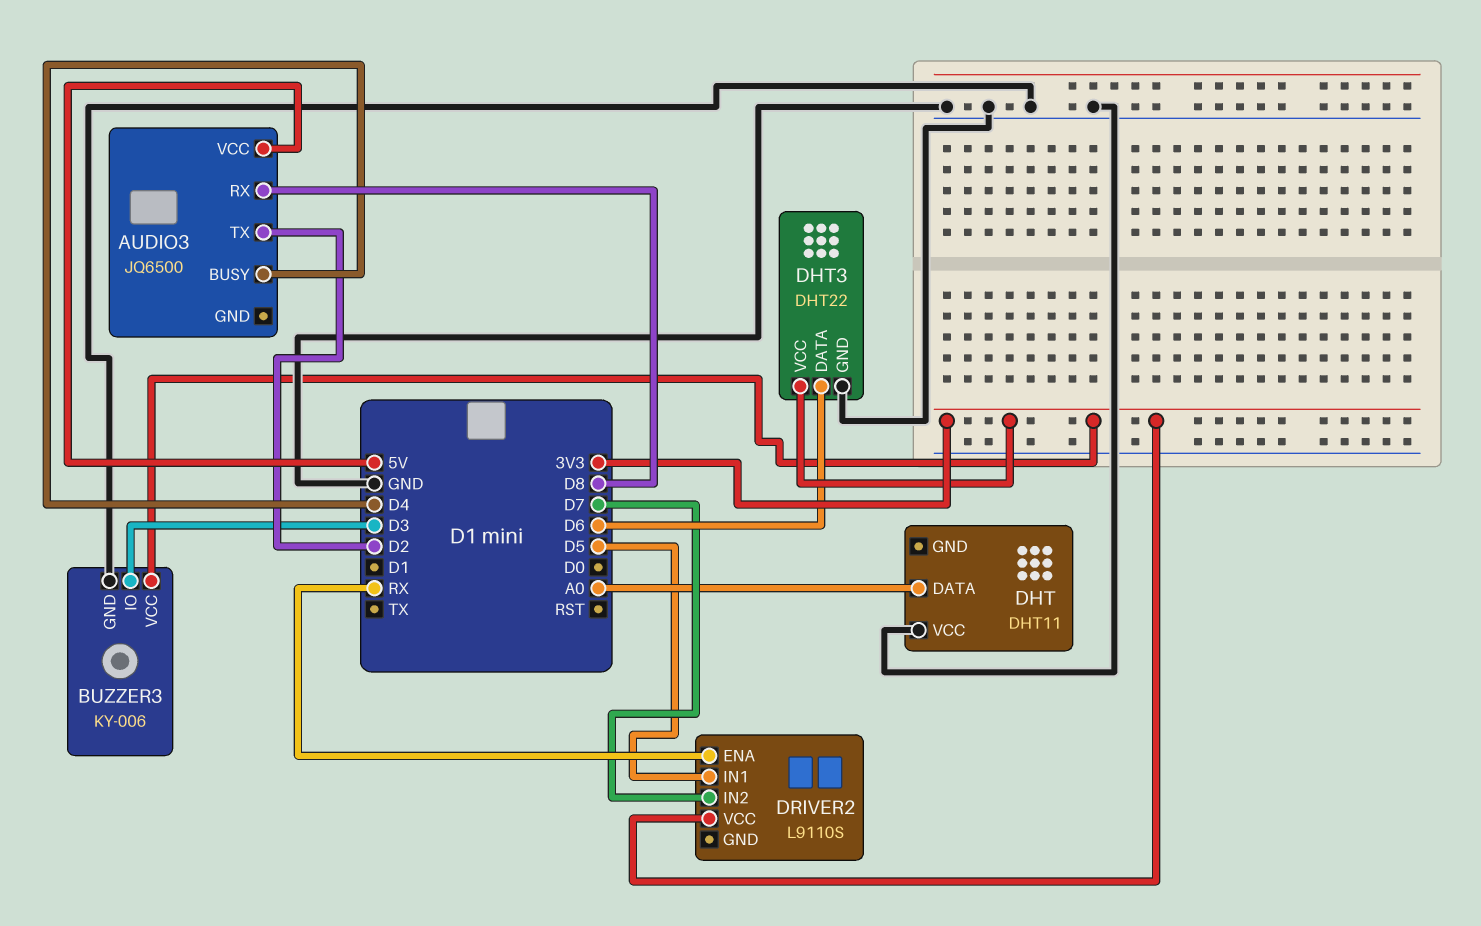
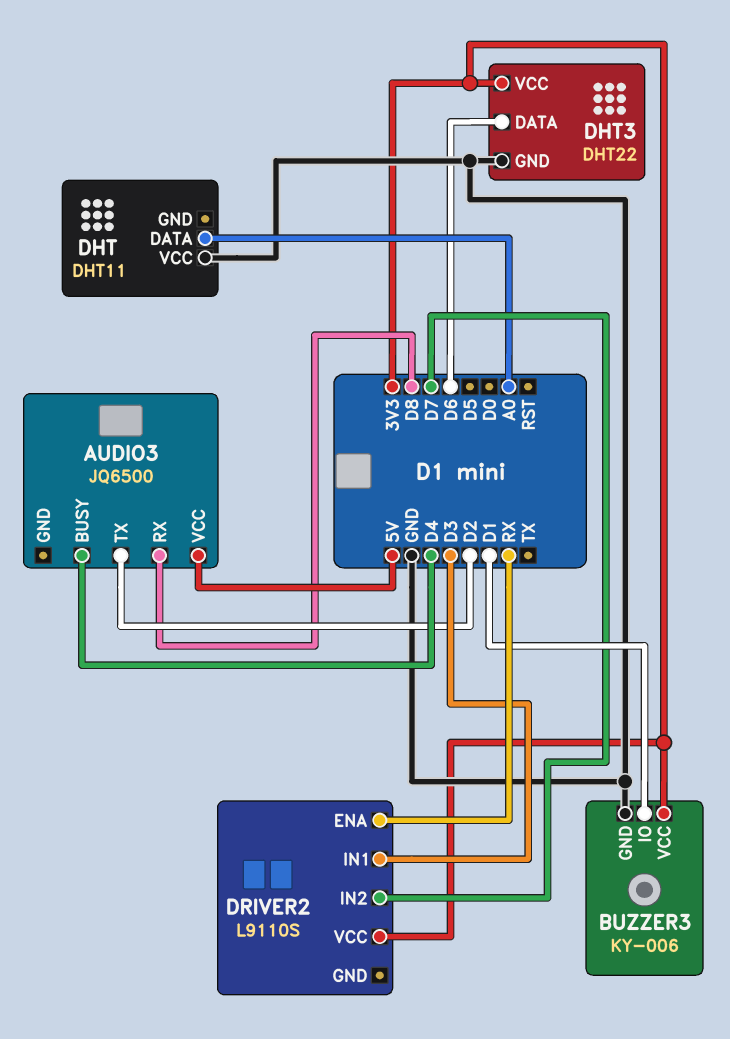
BUZZER3 pin IO: D3 -> D1
DRIVER2 pin IN1: D5 -> D3

